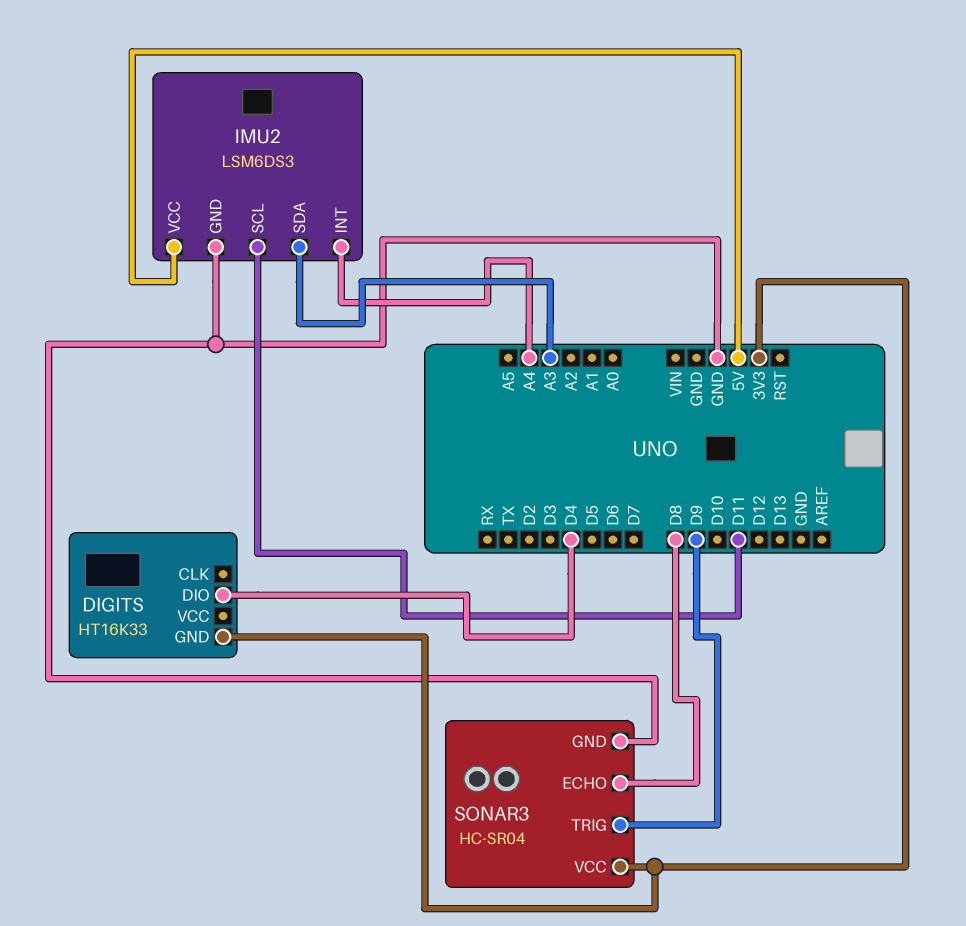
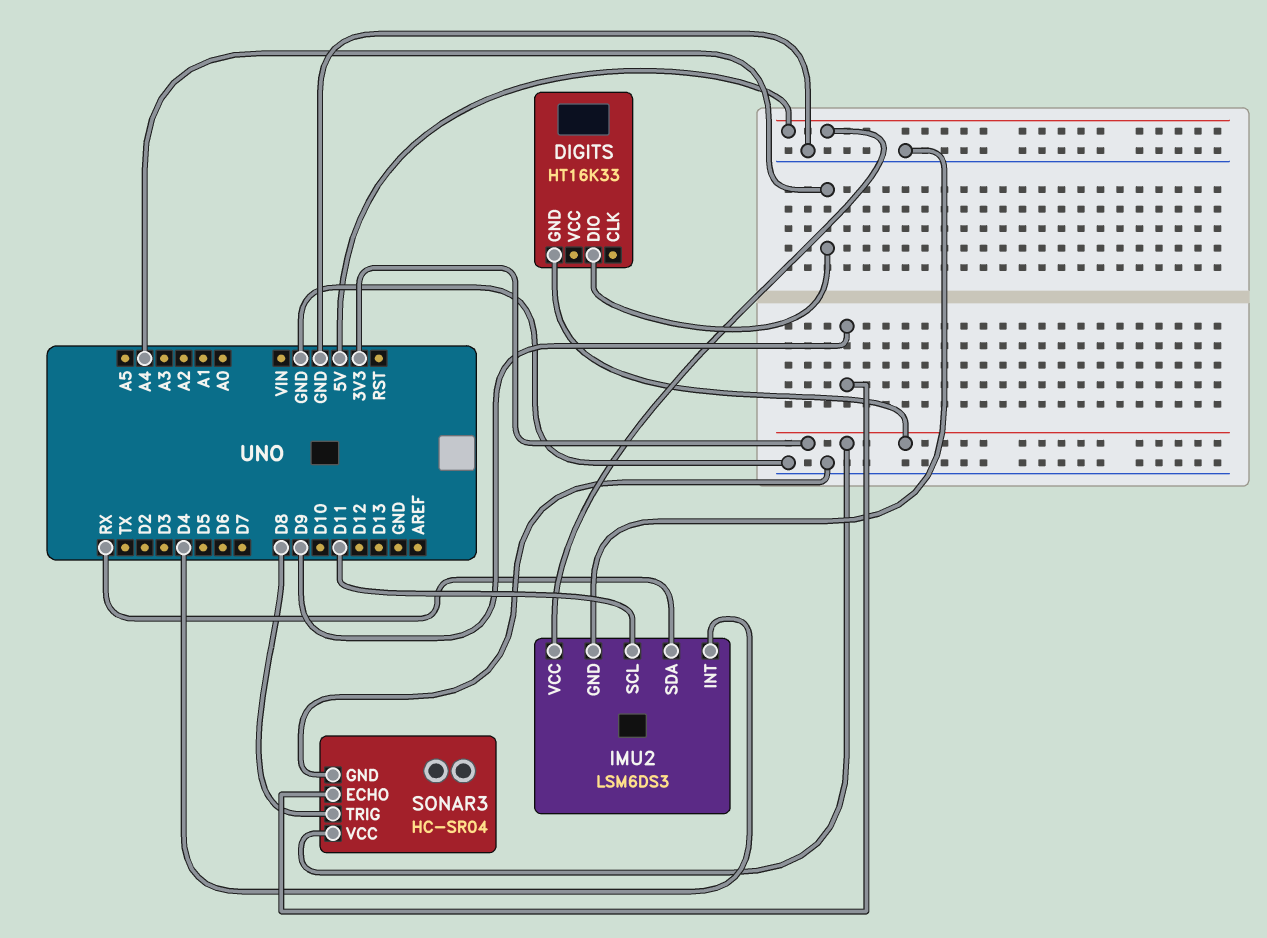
DIGITS pin DIO: D4 -> A4
IMU2 pin INT: A4 -> D4
IMU2 pin SDA: A3 -> RX
SONAR3 pin ECHO: D8 -> D9
SONAR3 pin TRIG: D9 -> D8

